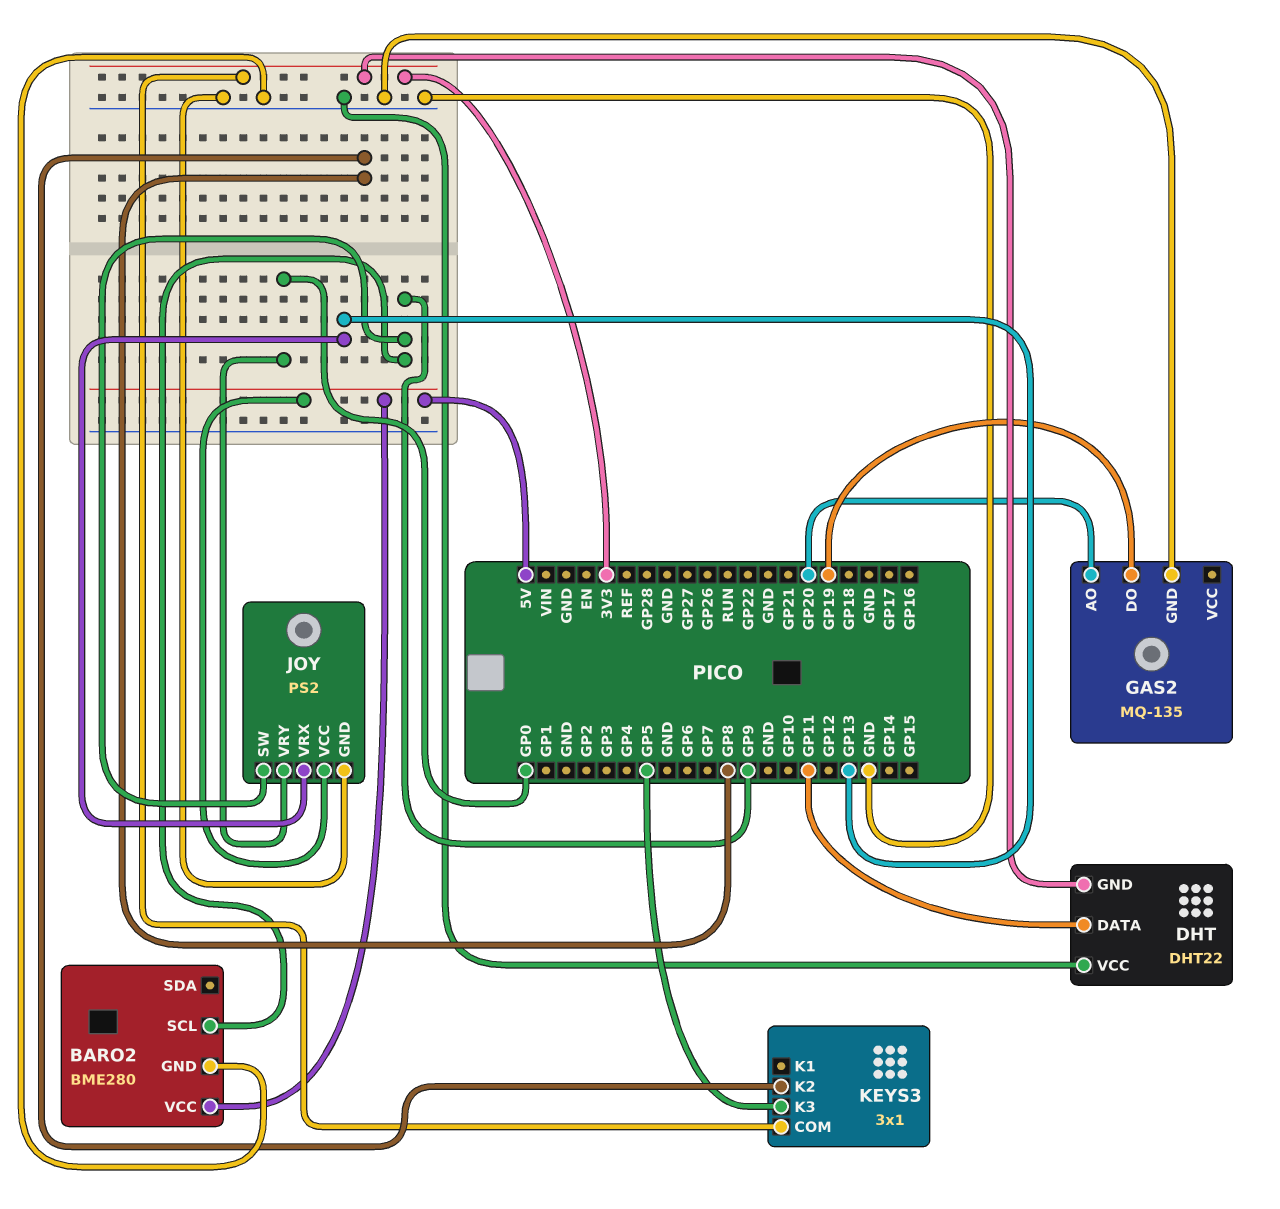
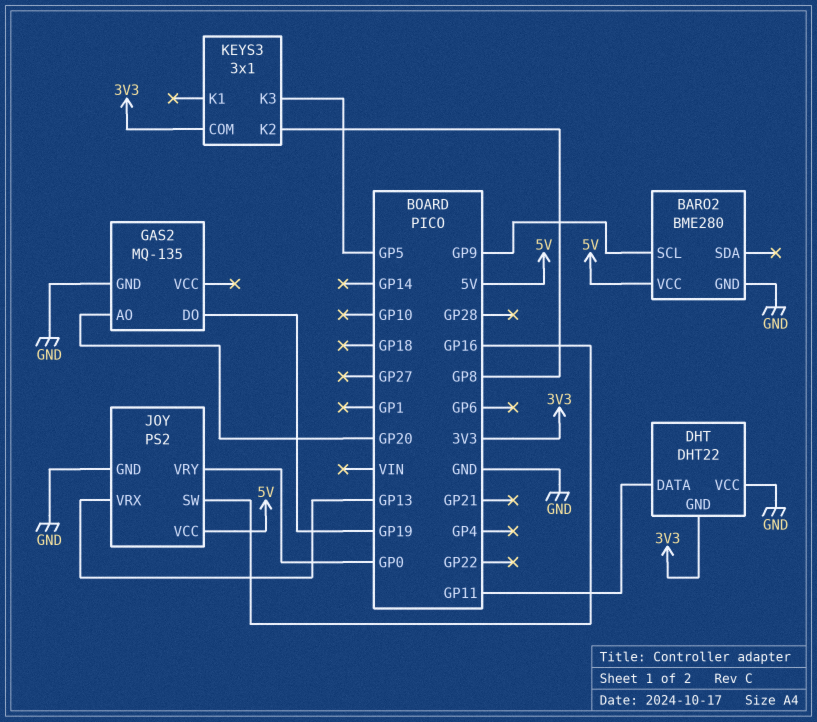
JOY pin SW: GP9 -> GP16

